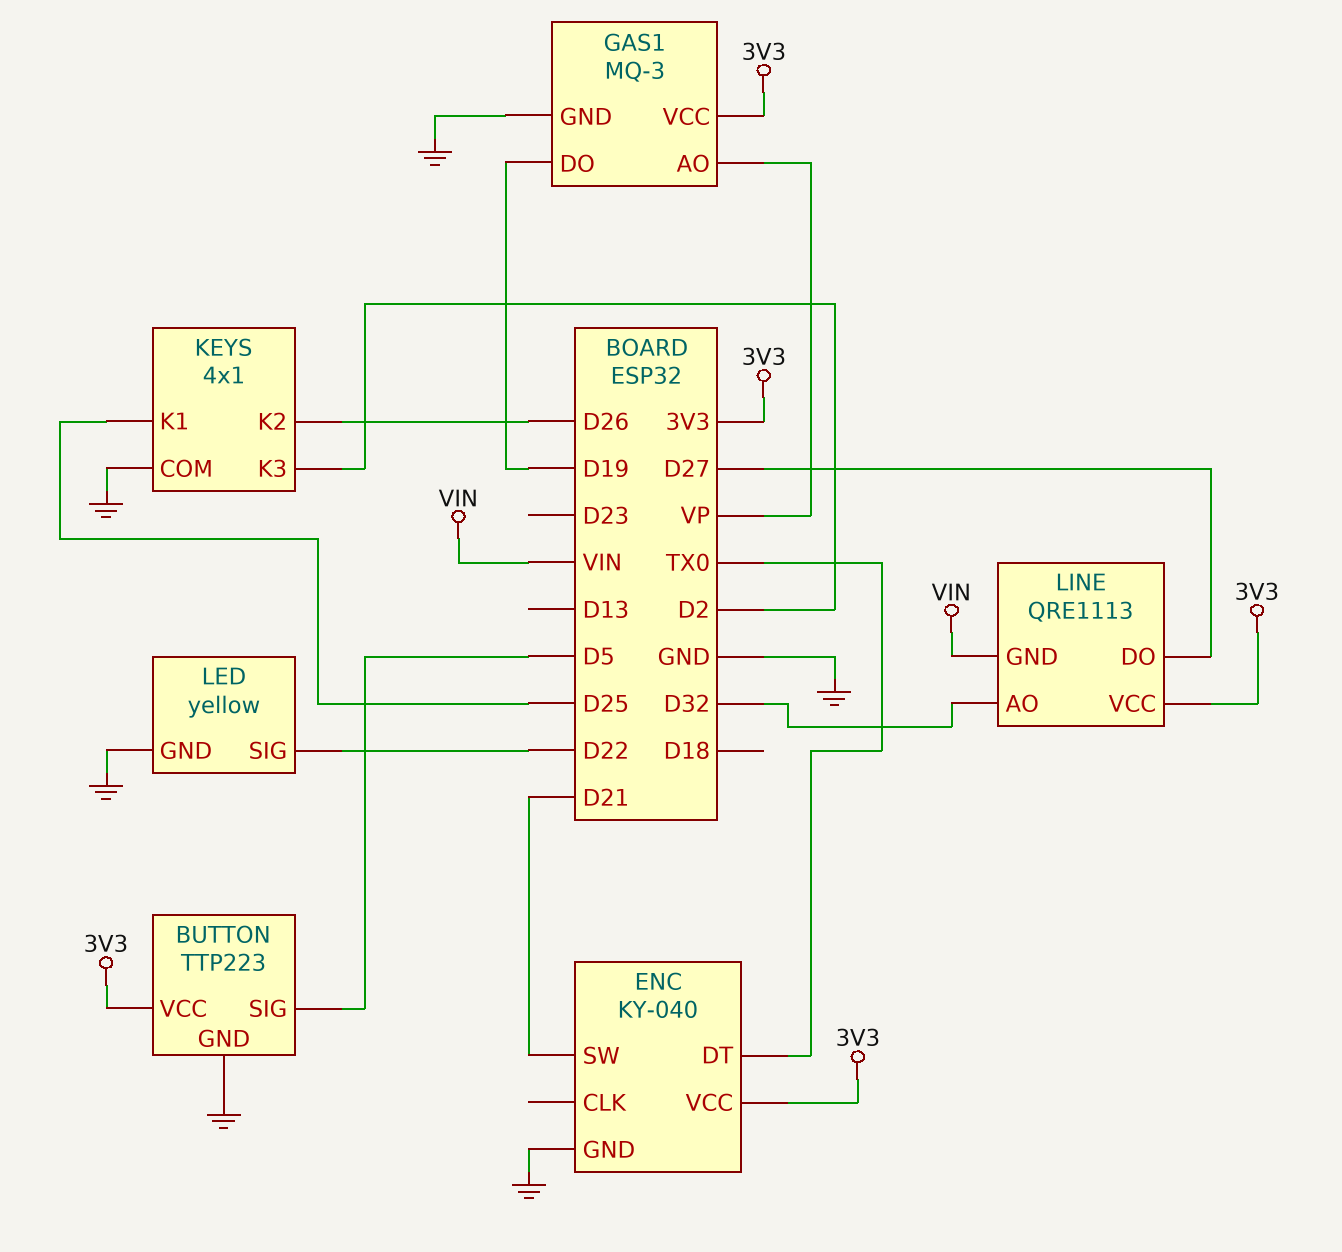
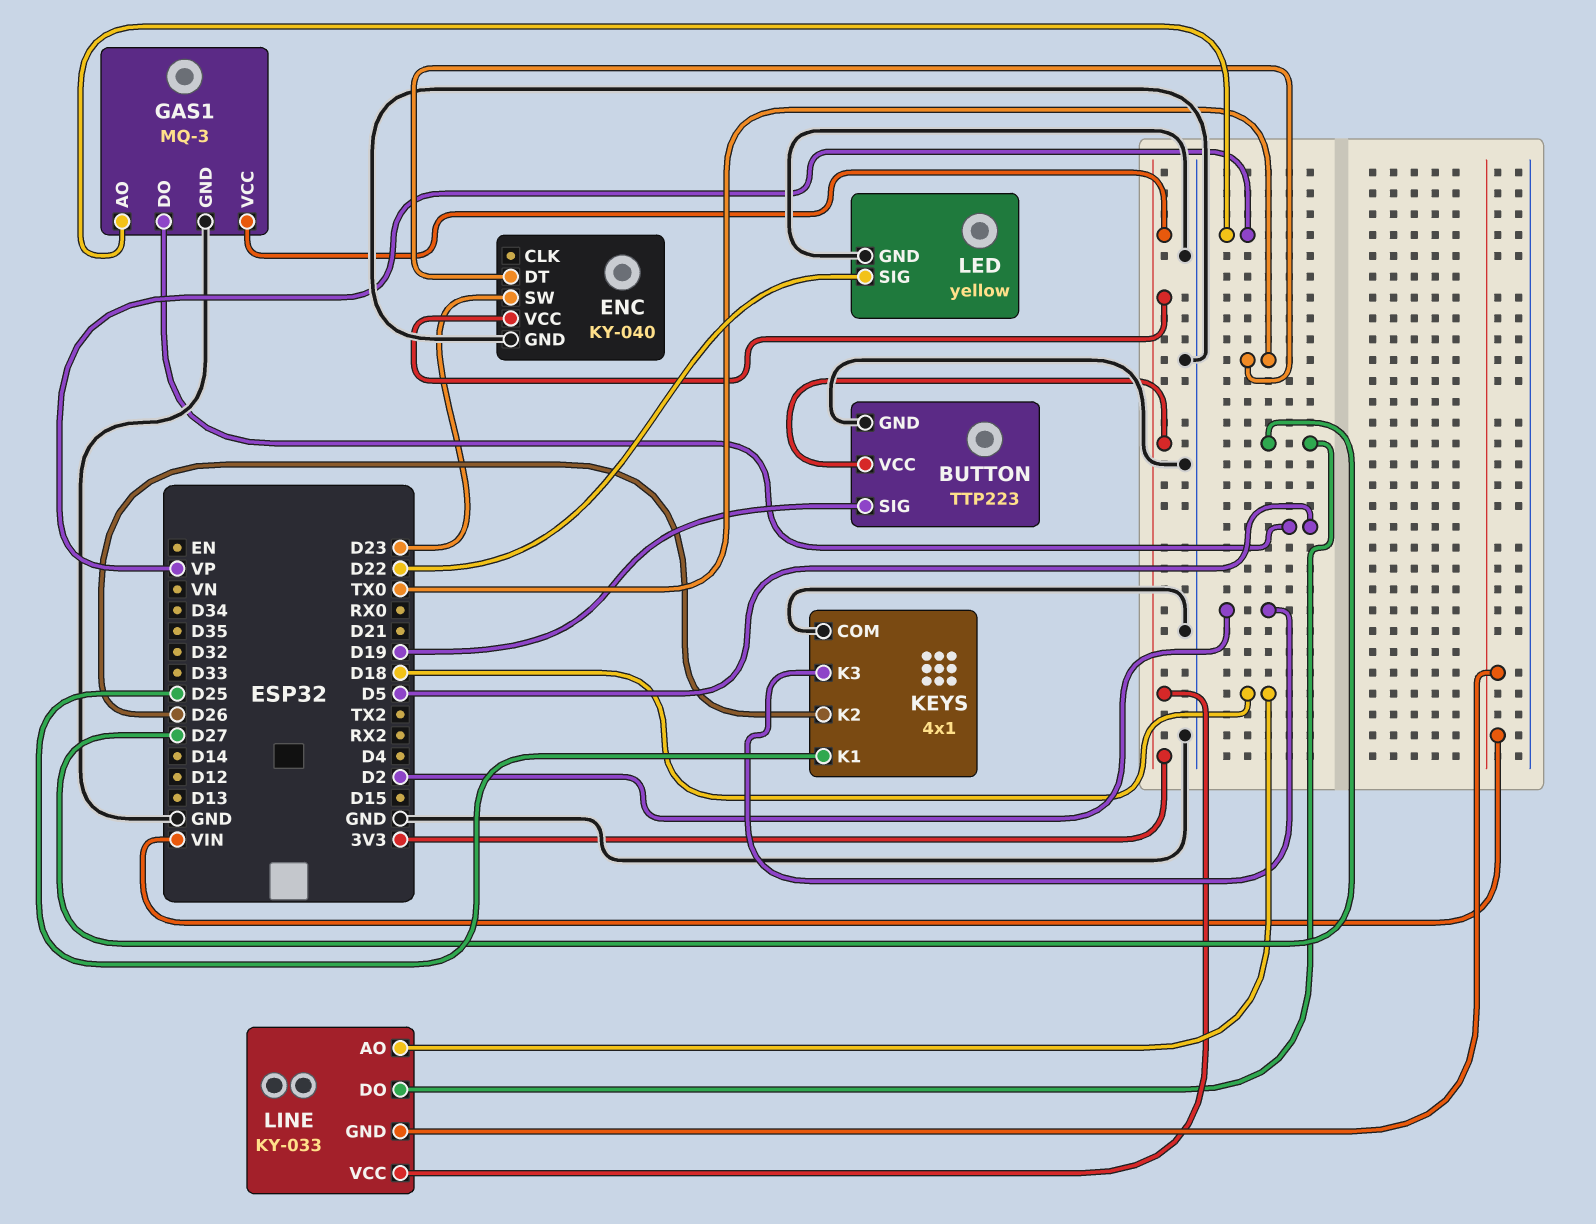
BUTTON pin SIG: D5 -> D19
ENC pin SW: D21 -> D23
GAS1 pin DO: D19 -> D5
LINE: QRE1113 -> KY-033
LINE pin AO: D32 -> D18

